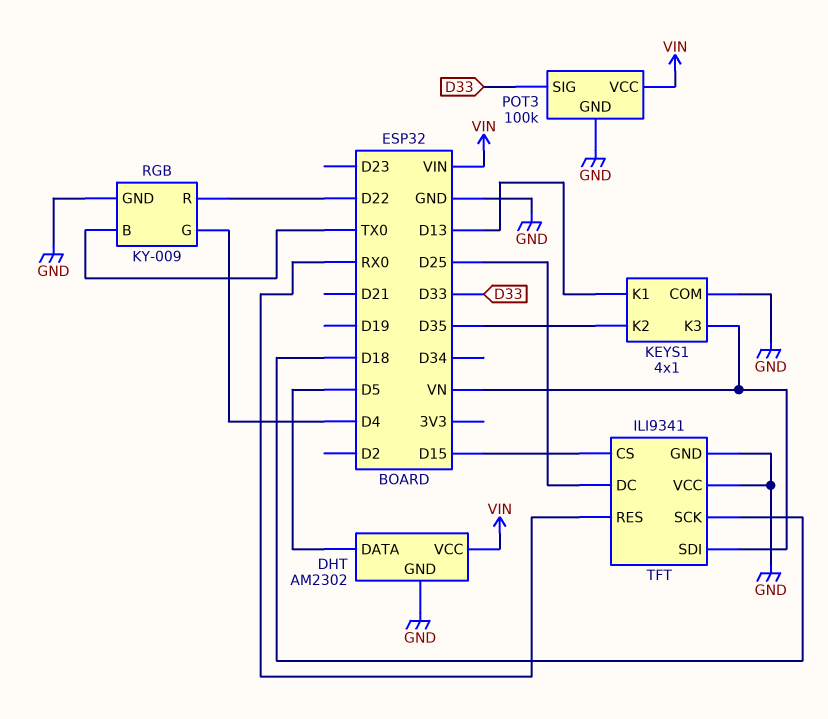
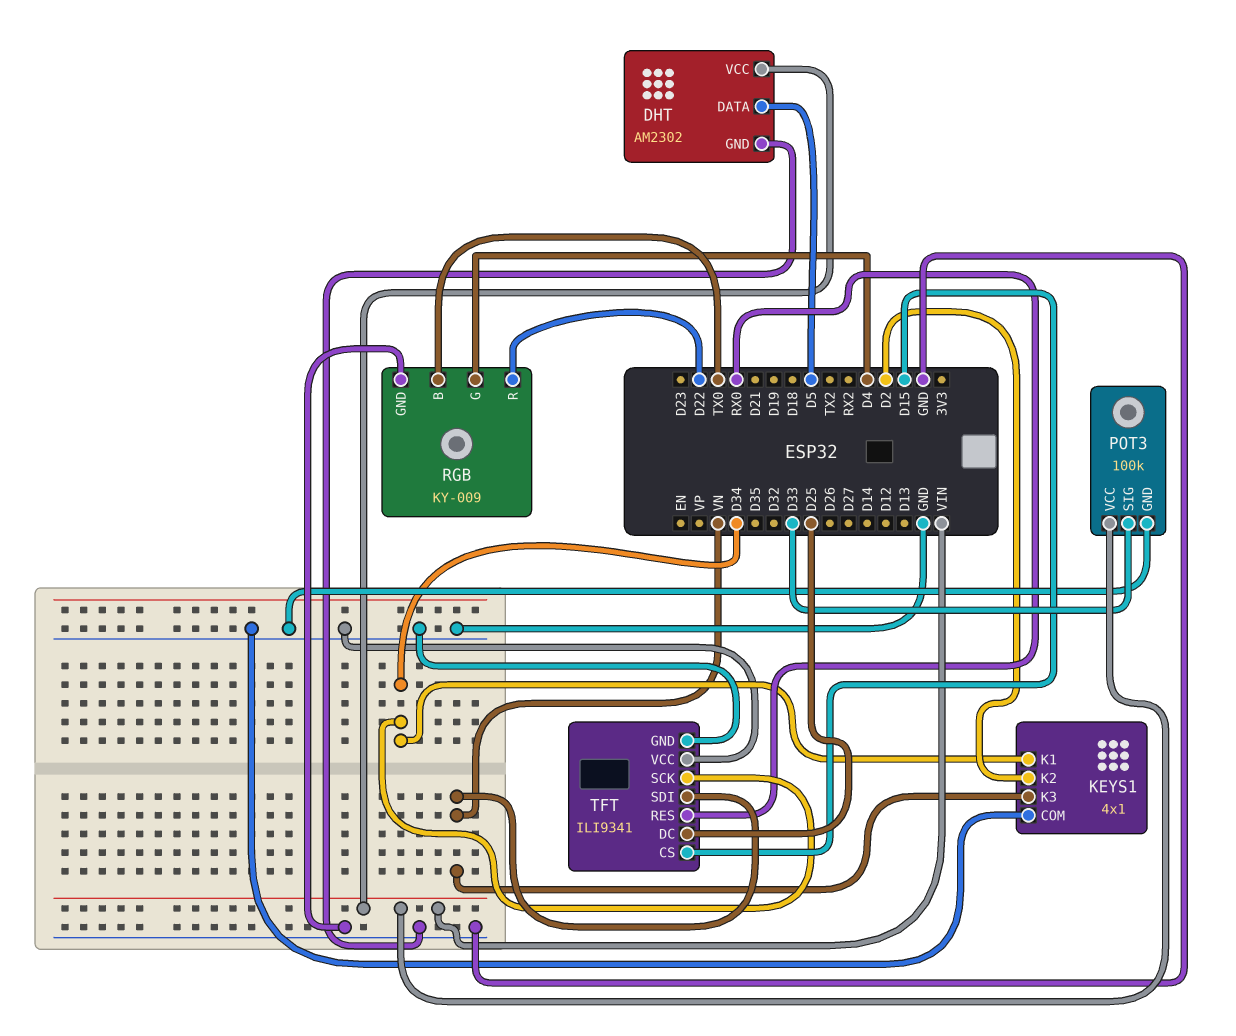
KEYS1 pin K1: D13 -> D34
KEYS1 pin K2: D35 -> D2
TFT pin SCK: D18 -> D34

